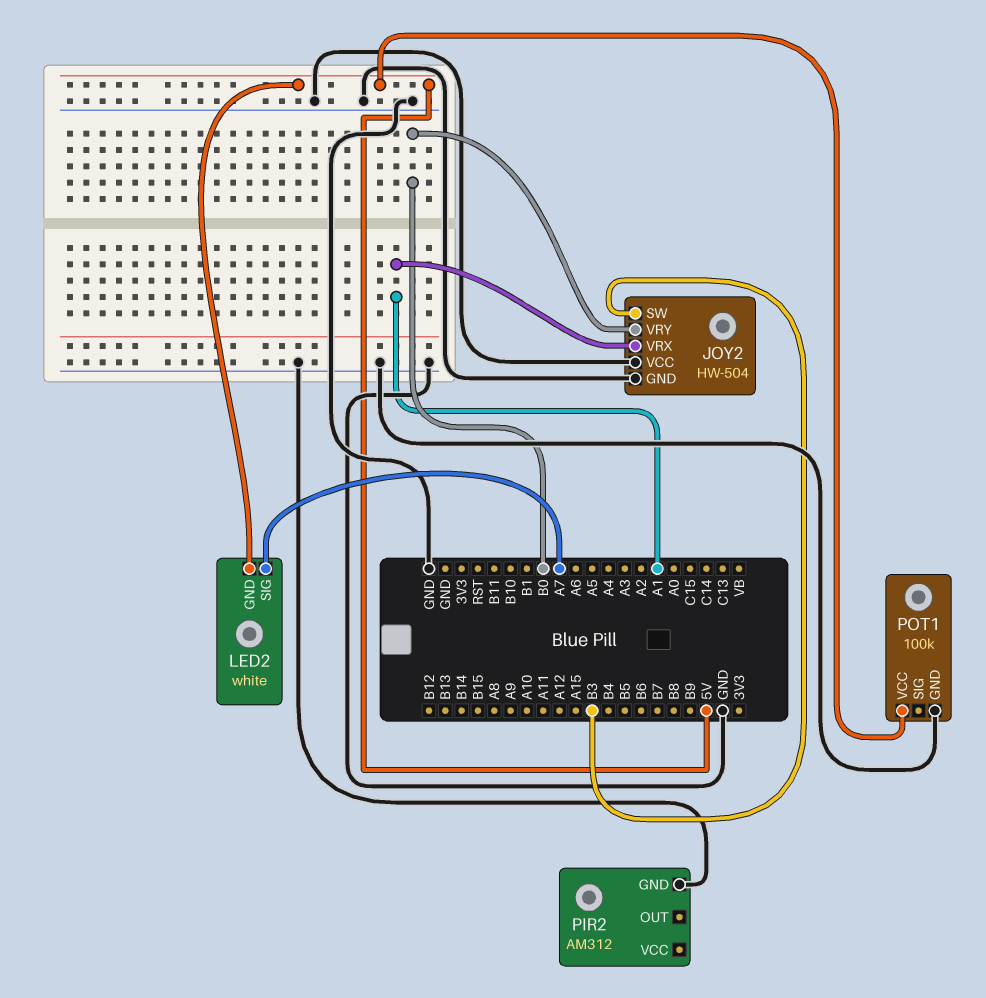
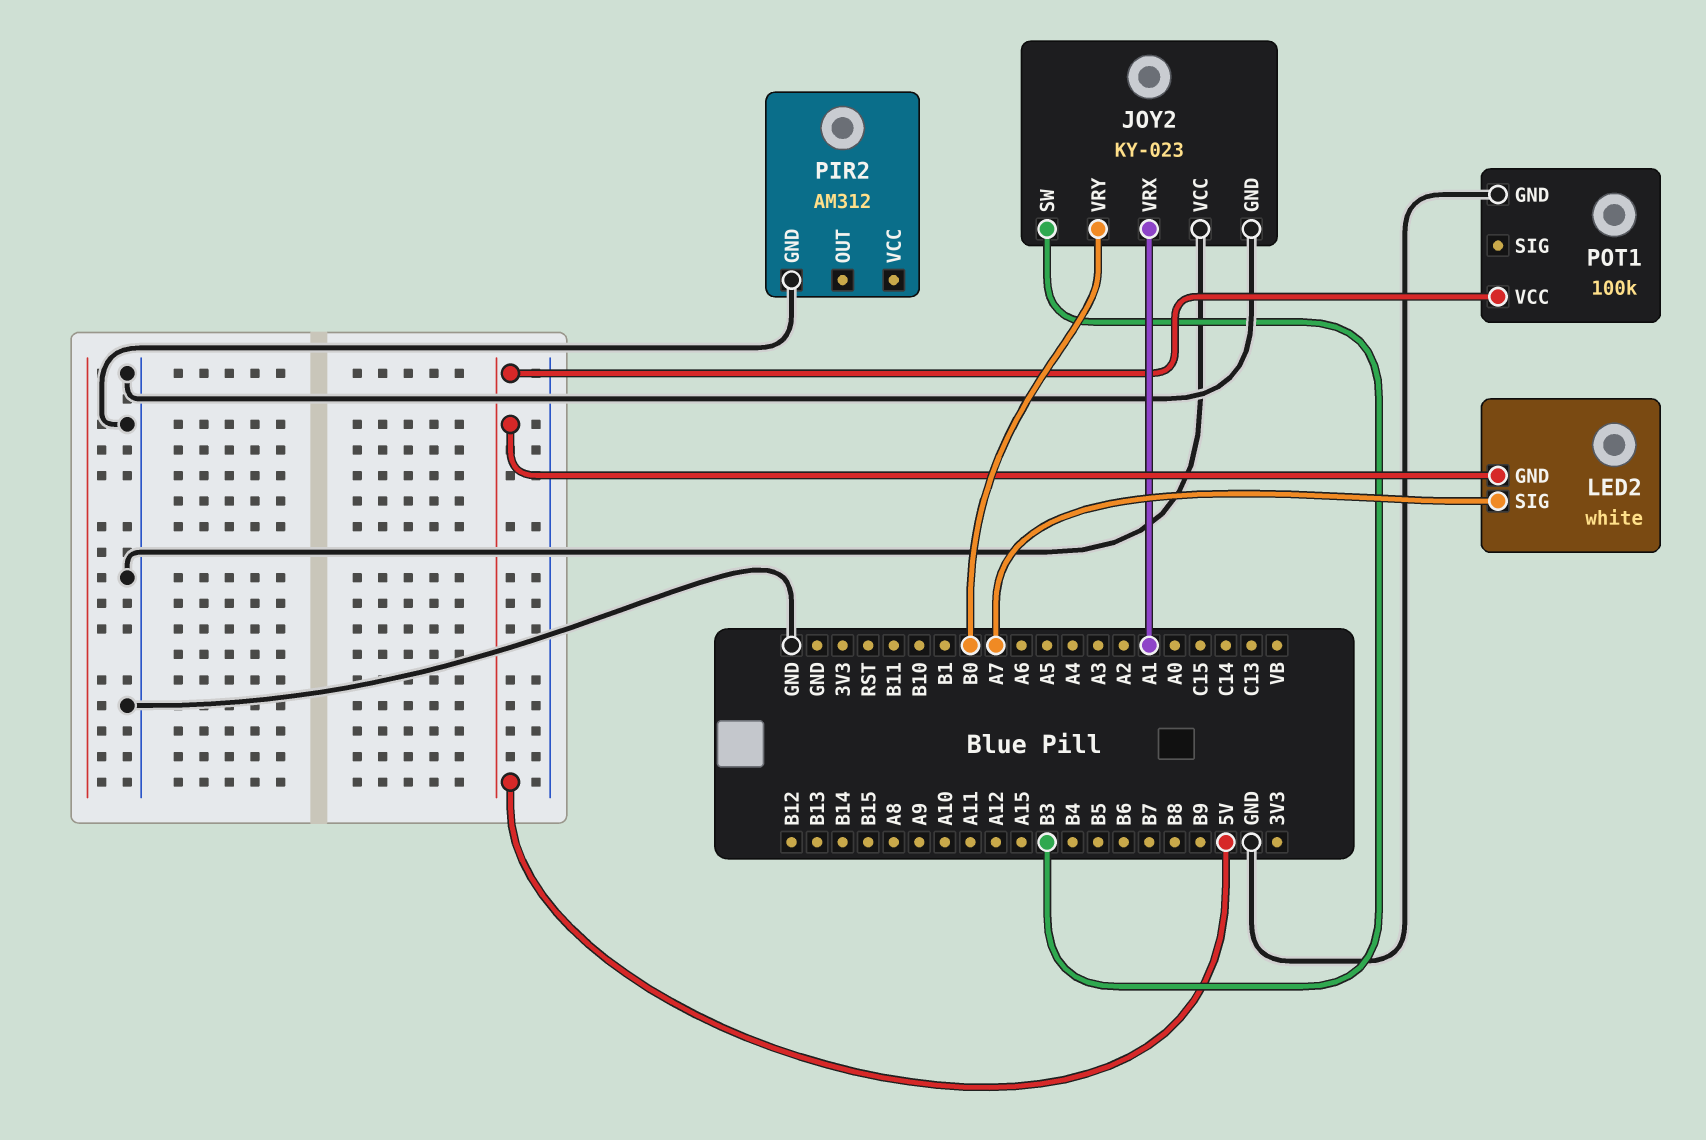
JOY2: HW-504 -> KY-023

